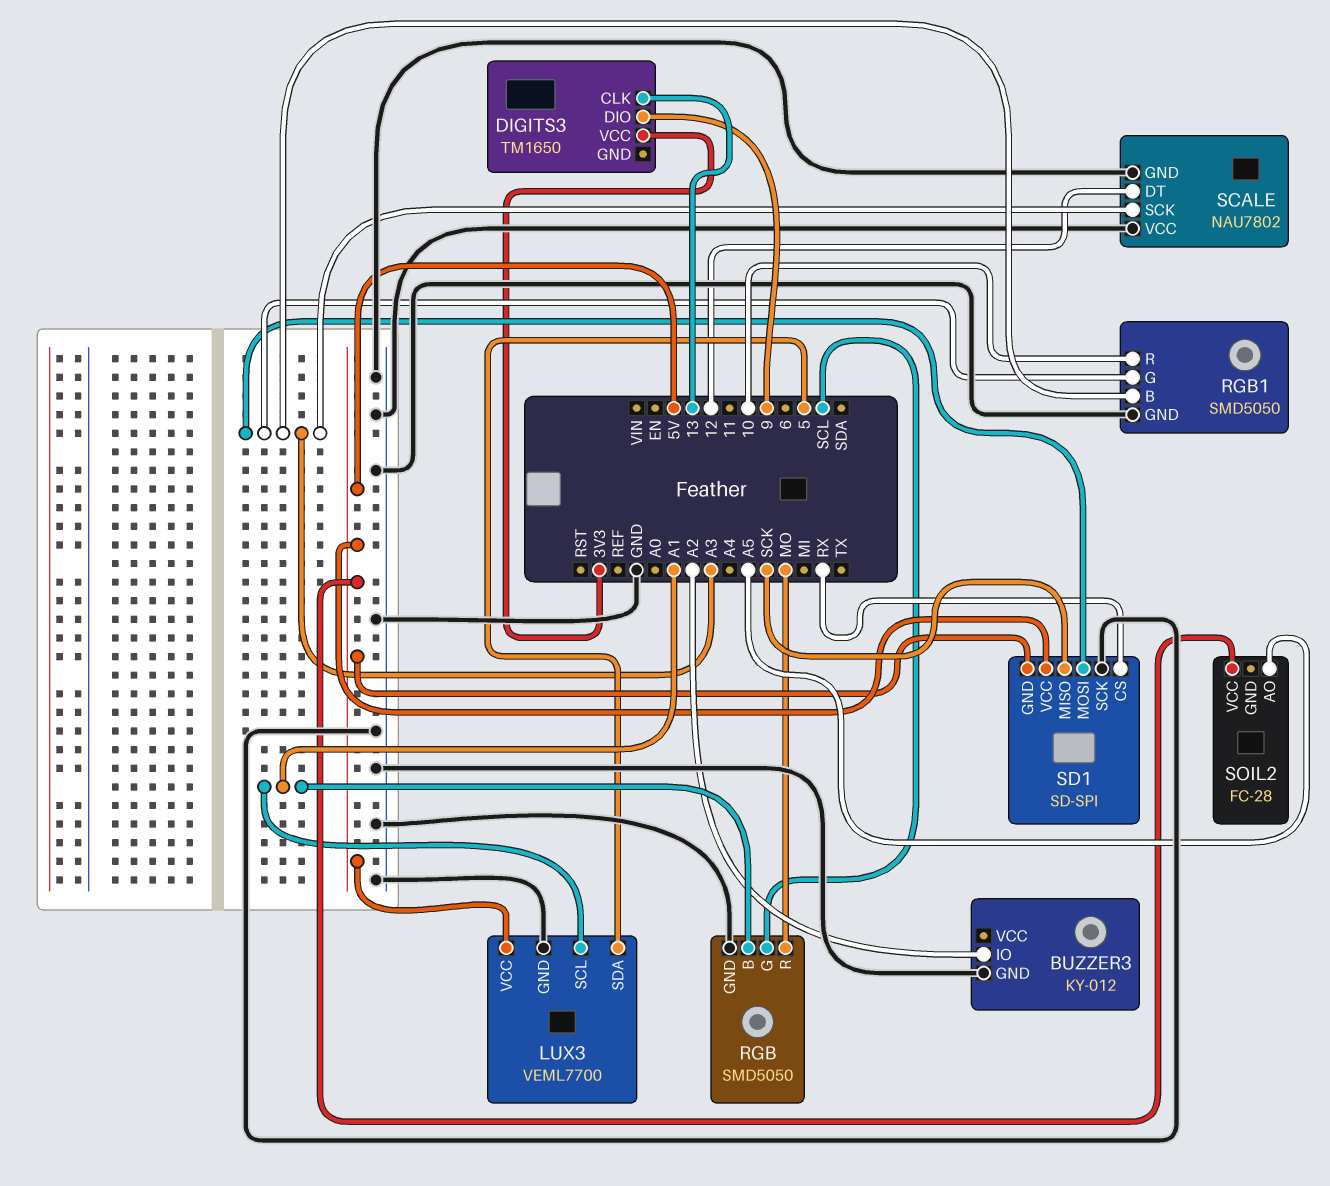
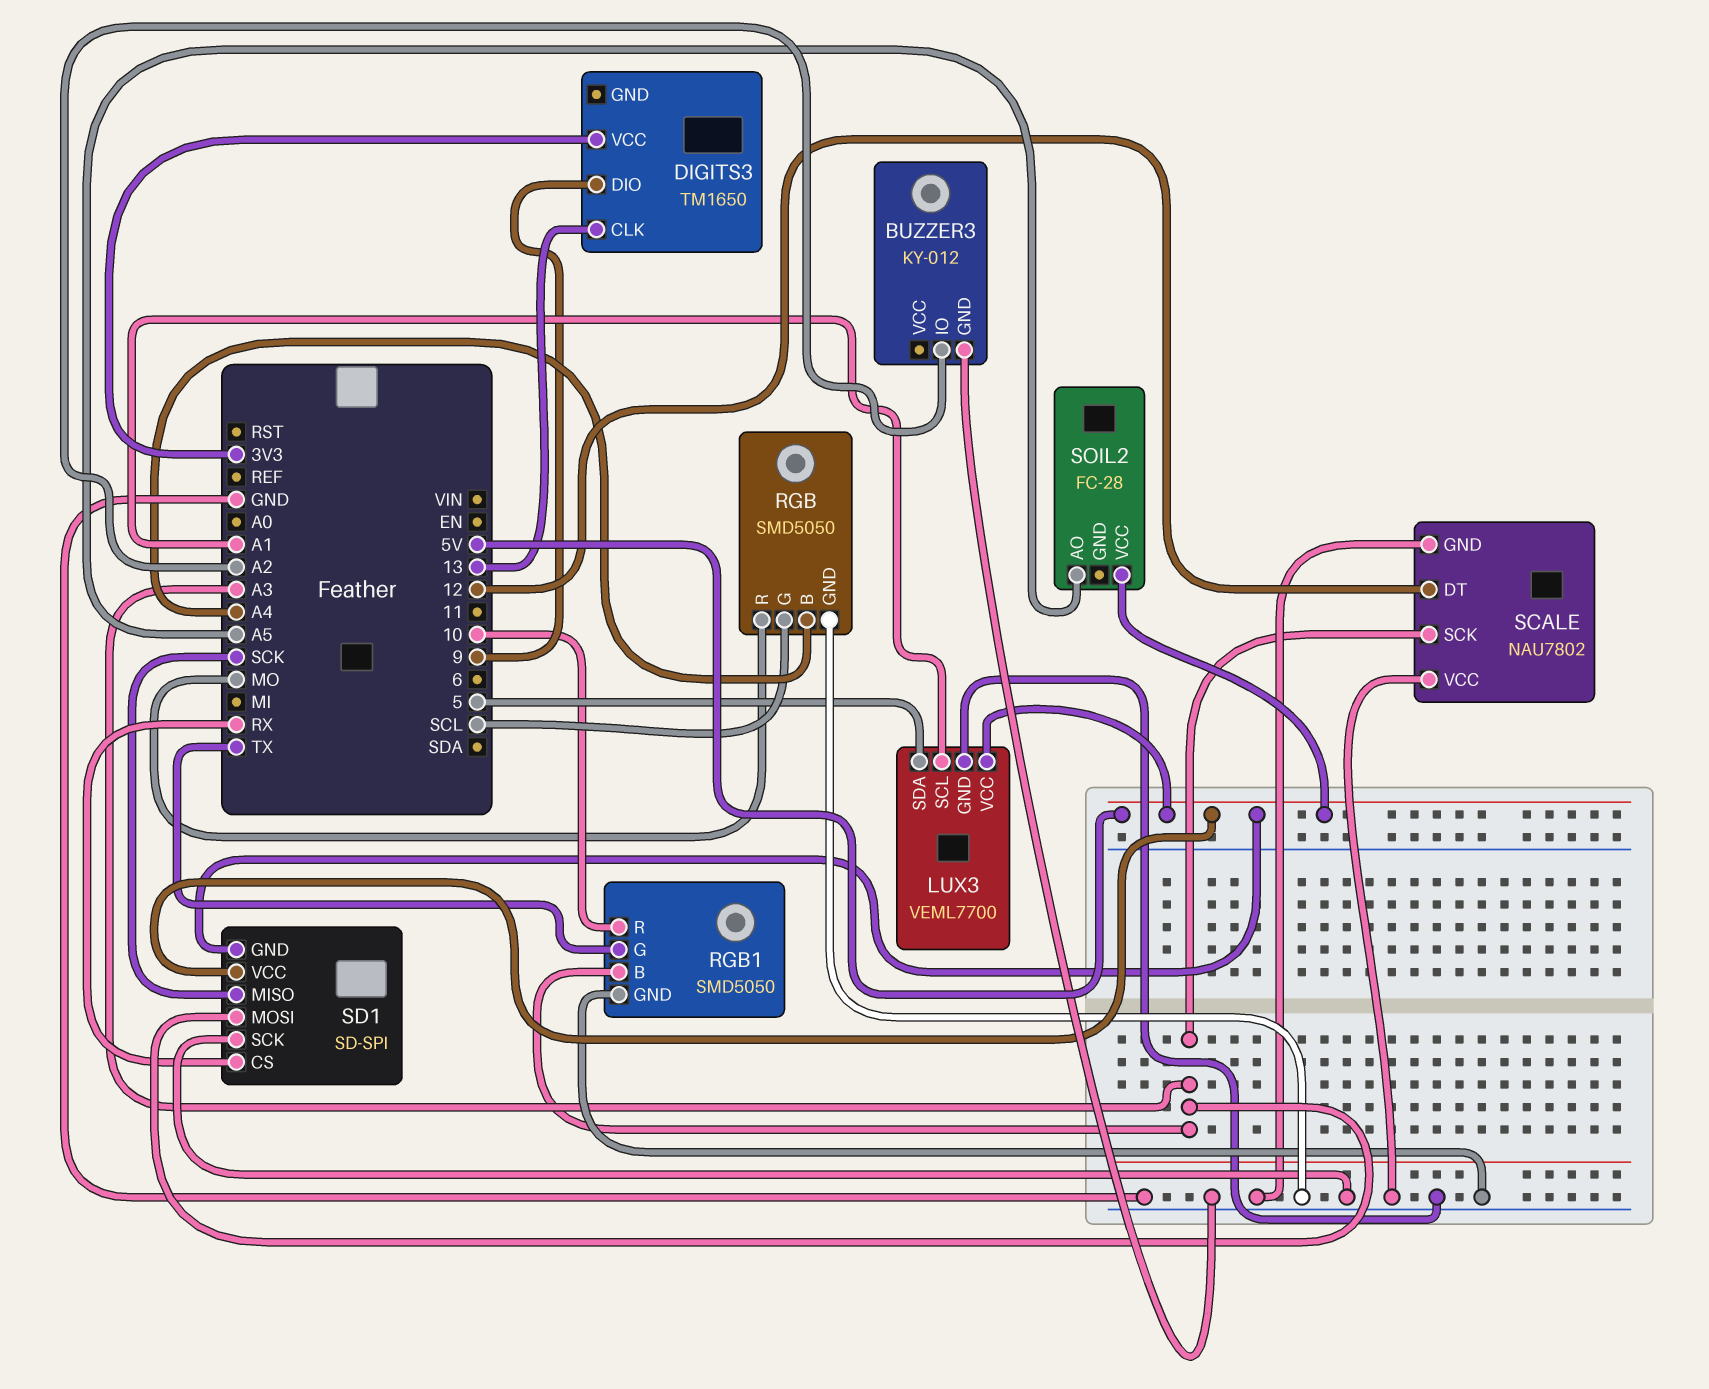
RGB pin B: A1 -> A4
RGB1 pin G: A3 -> TX

